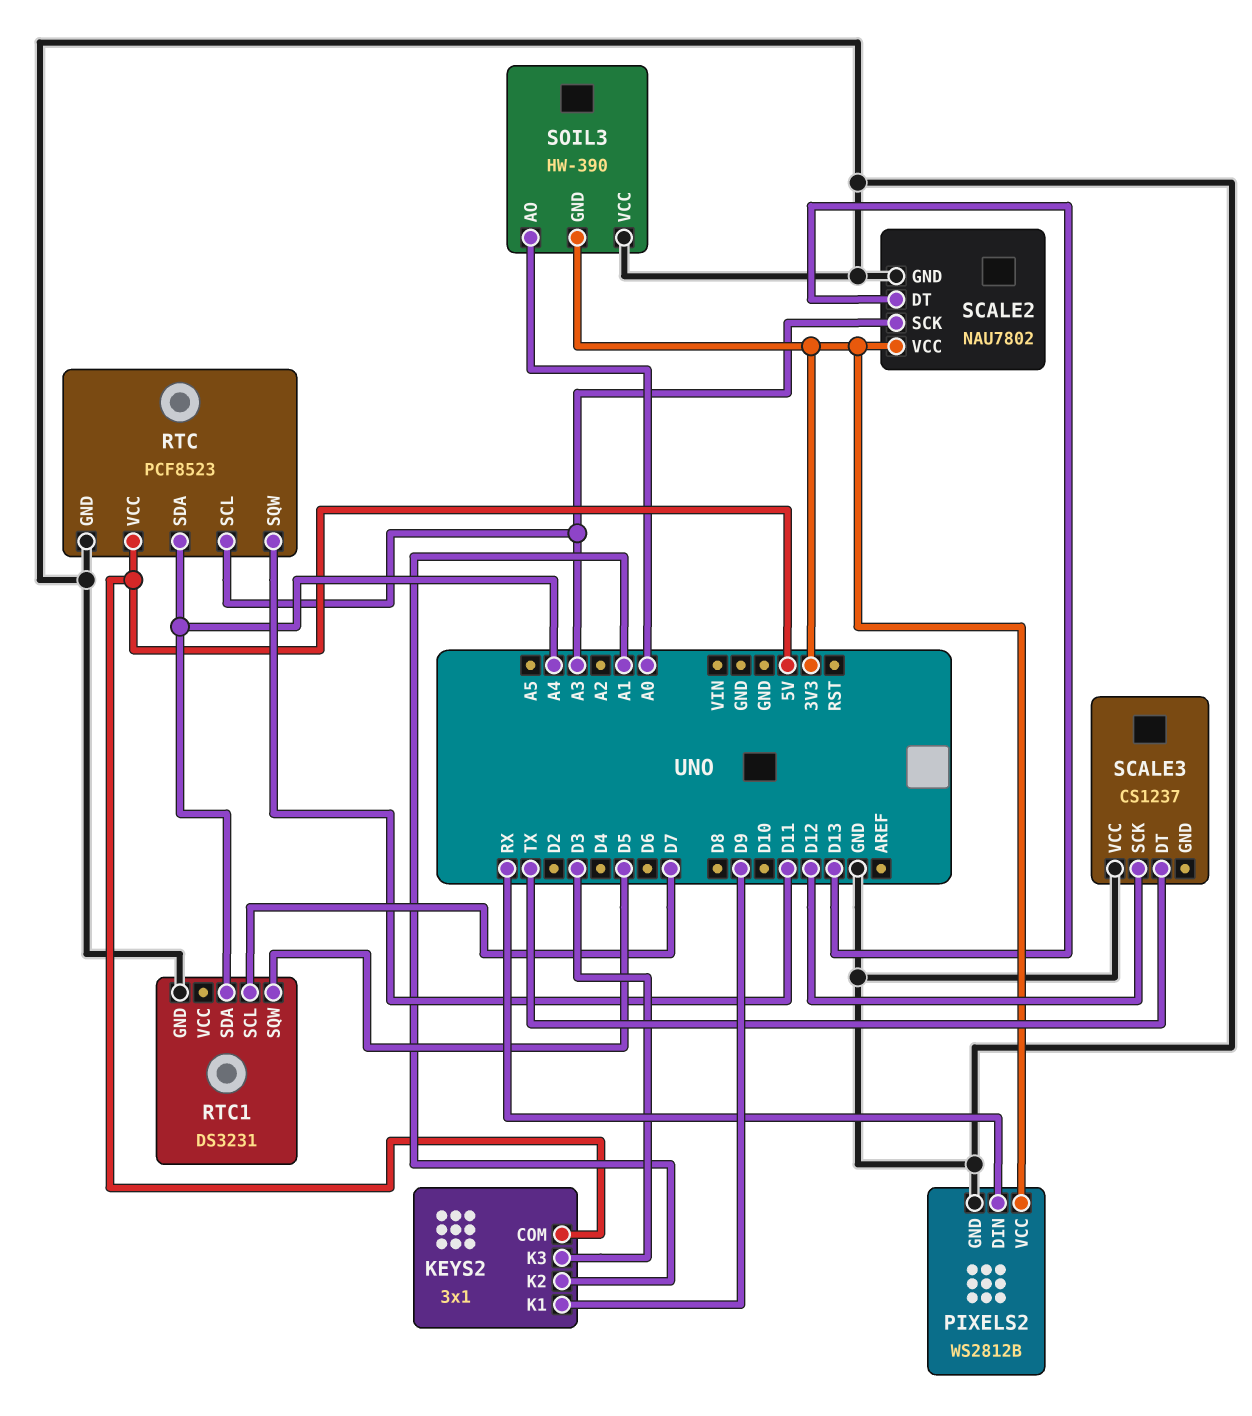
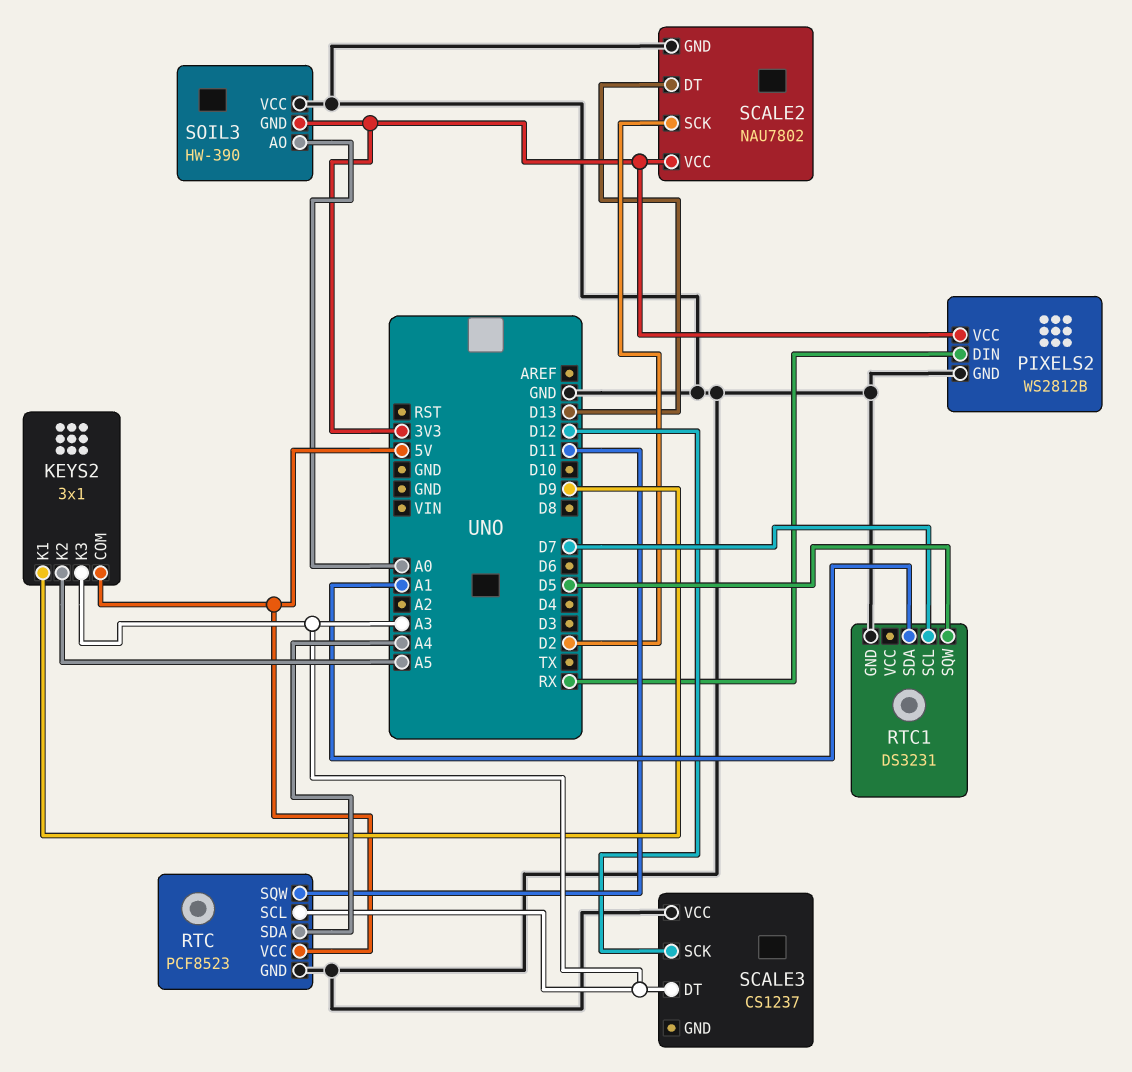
KEYS2 pin K2: A1 -> A5
KEYS2 pin K3: D3 -> A3
RTC1 pin SDA: A4 -> A1
SCALE2 pin SCK: A3 -> D2
SCALE3 pin DT: TX -> A3

